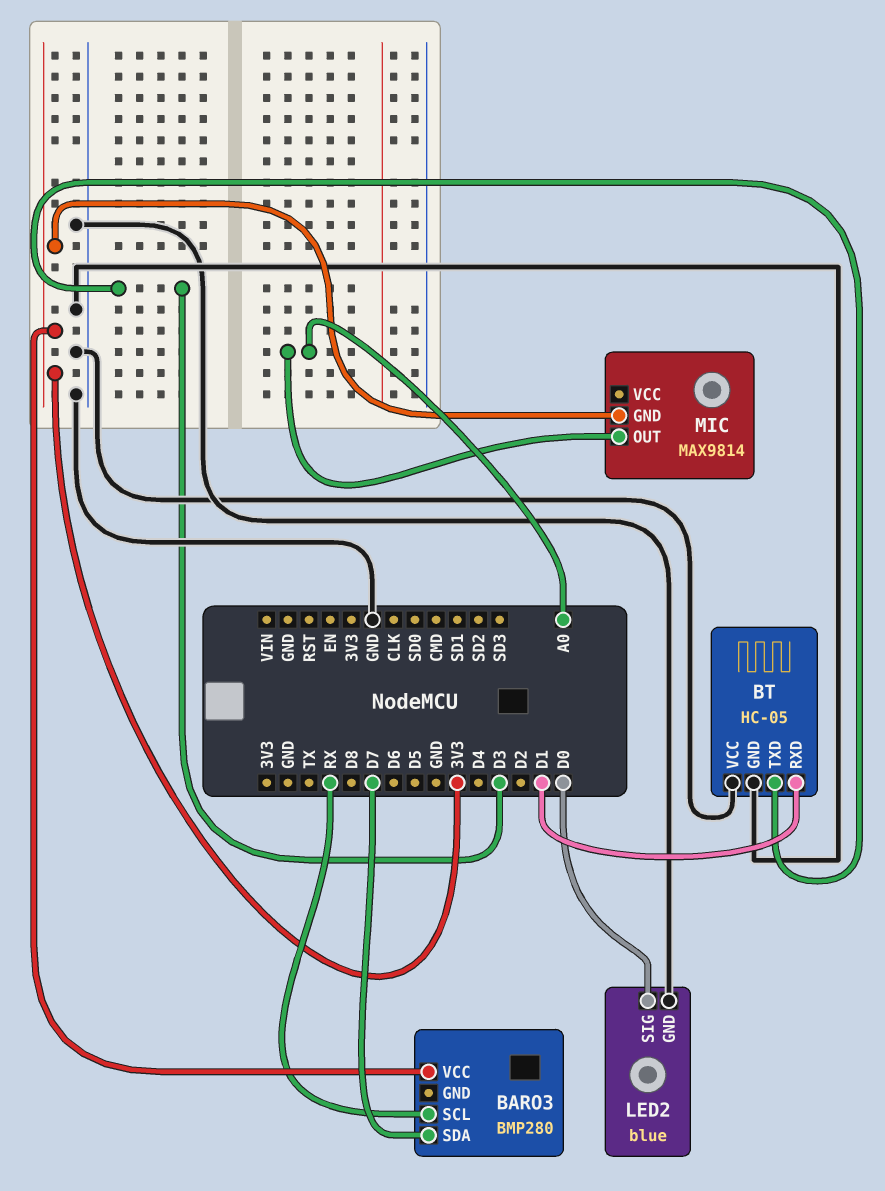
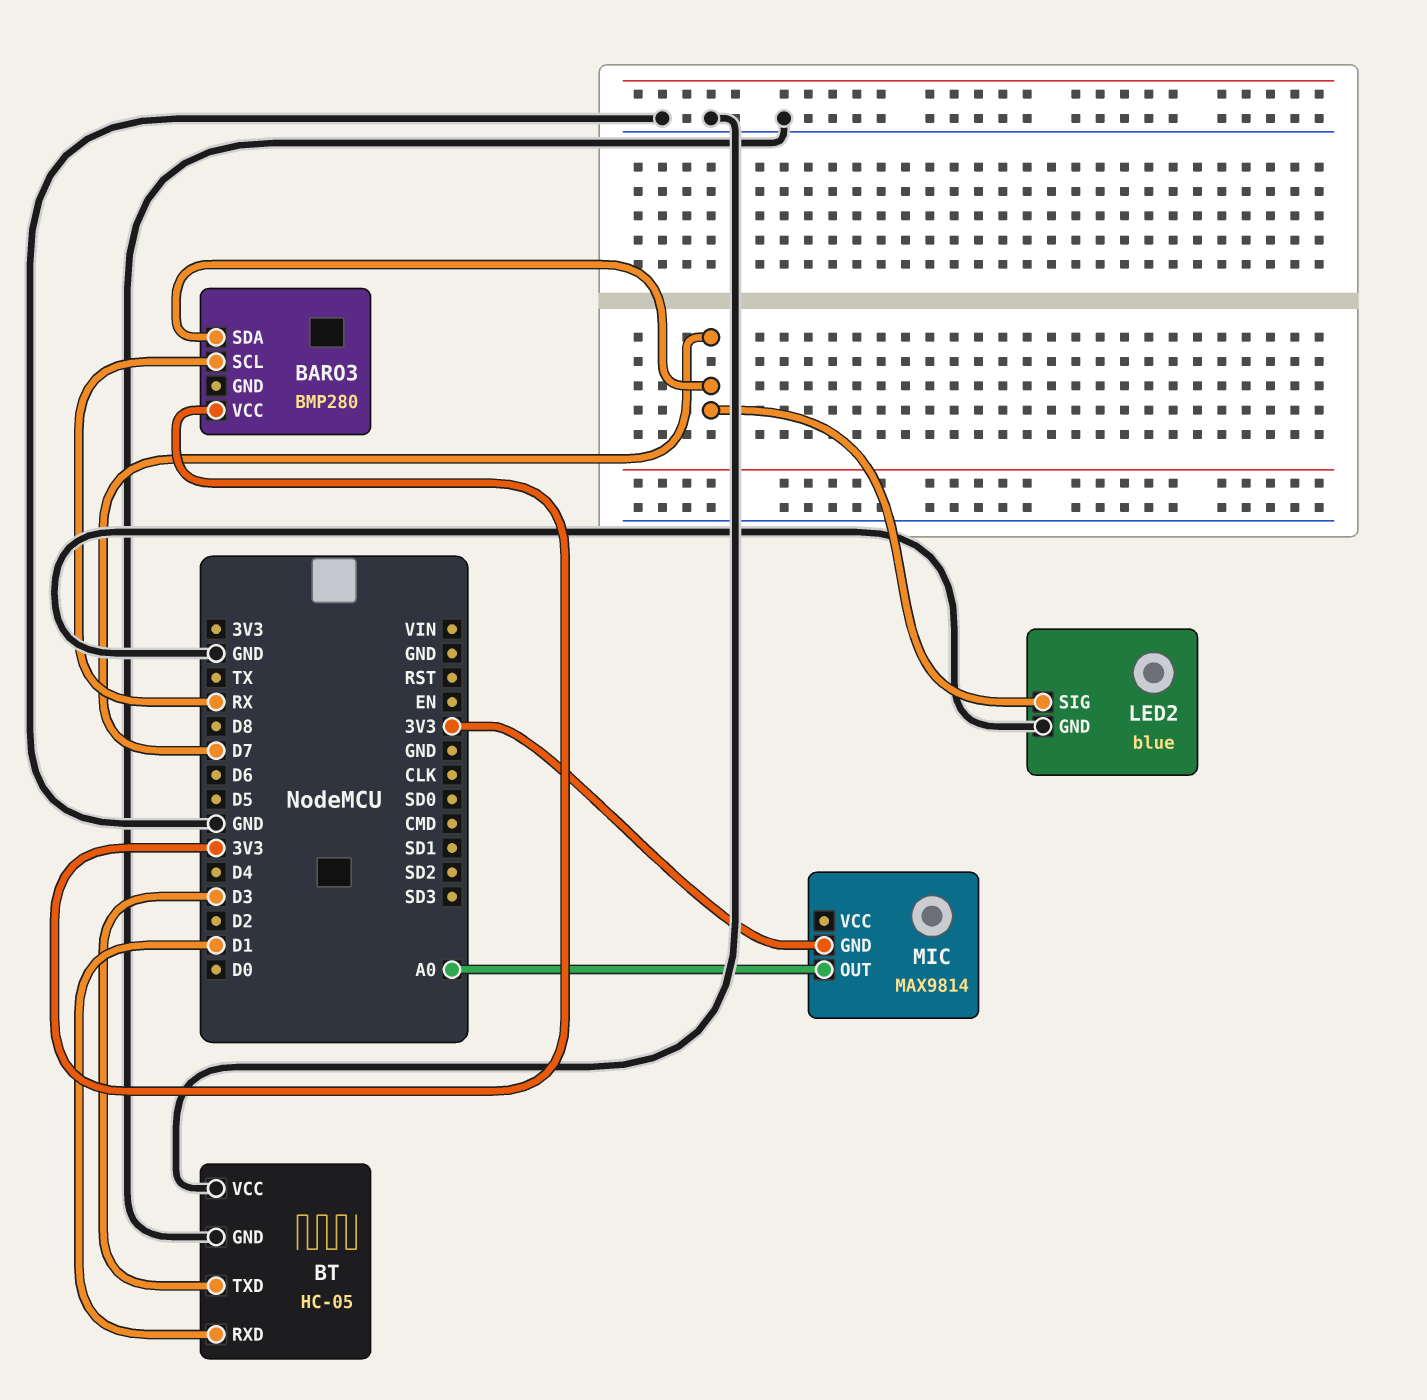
LED2 pin SIG: D0 -> D7

